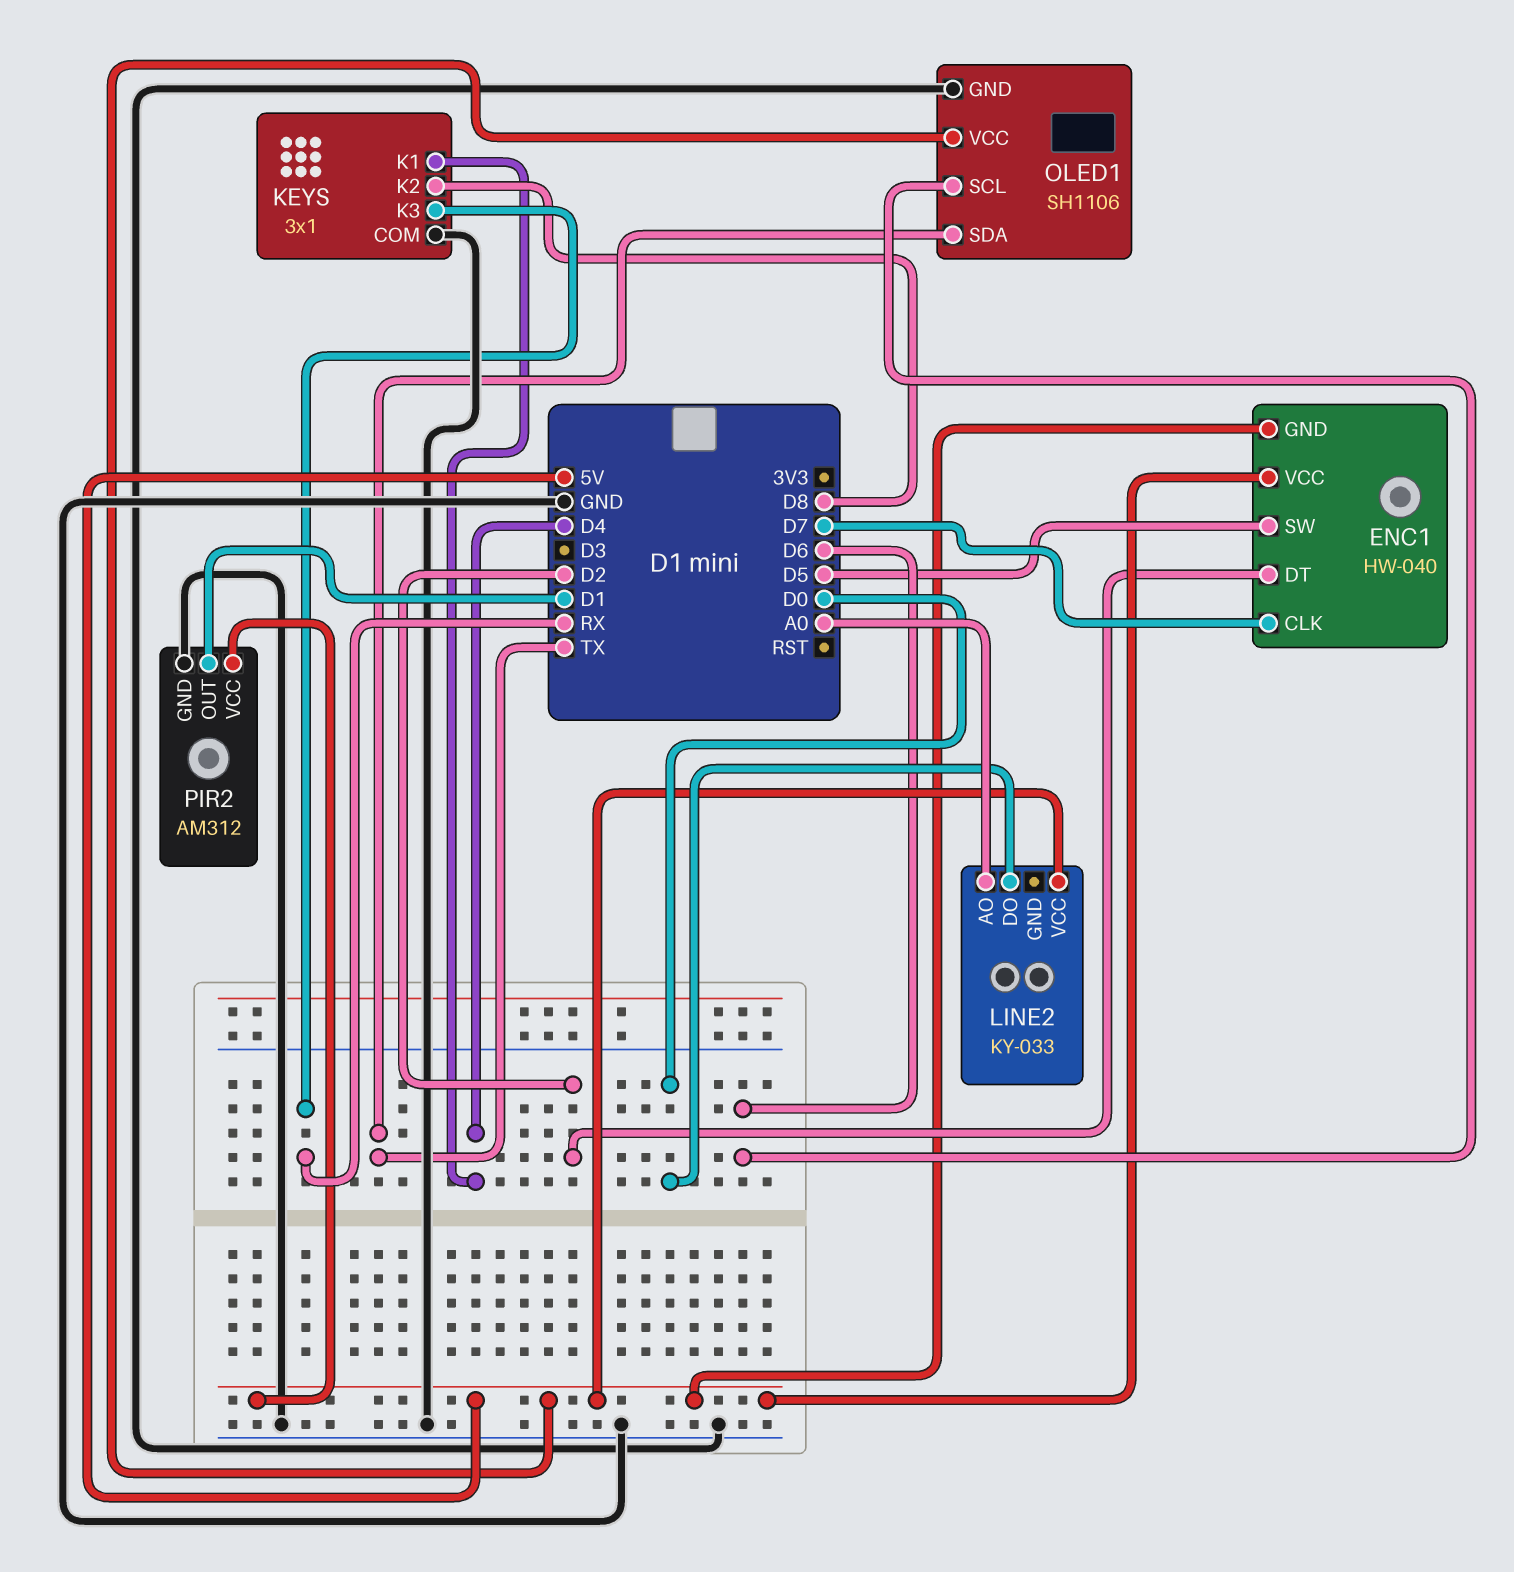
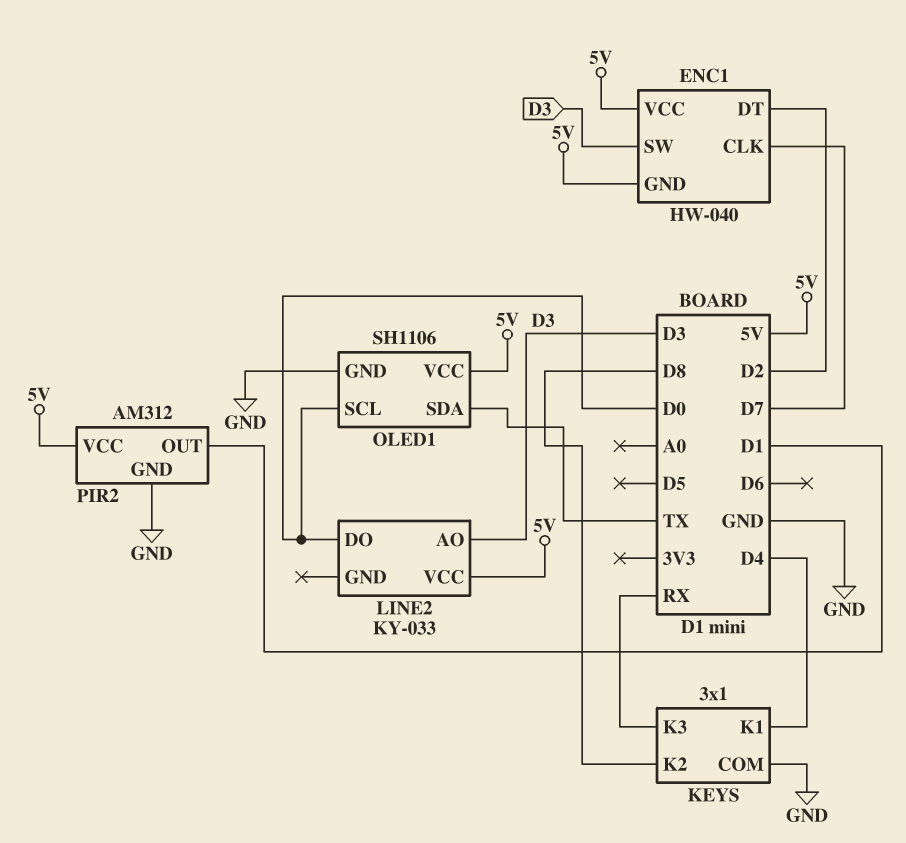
ENC1 pin SW: D5 -> D3
LINE2 pin AO: A0 -> D3
OLED1 pin SCL: D6 -> D0

